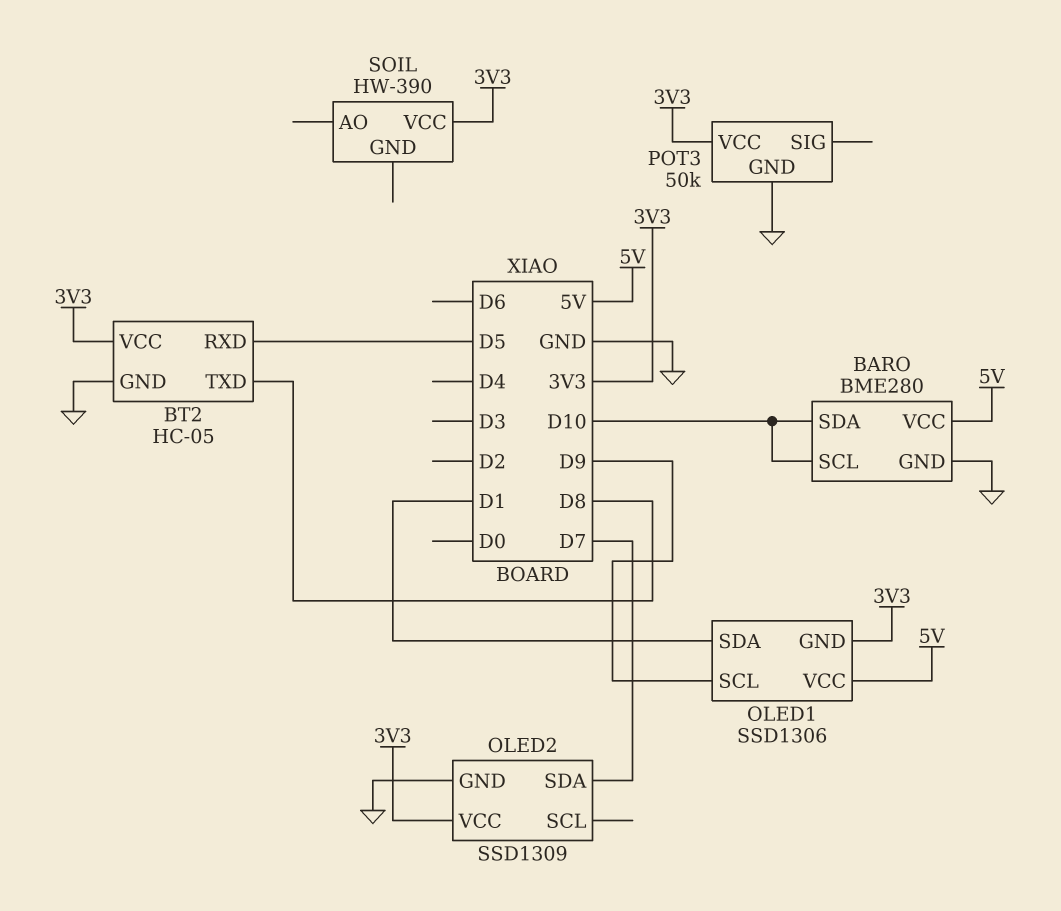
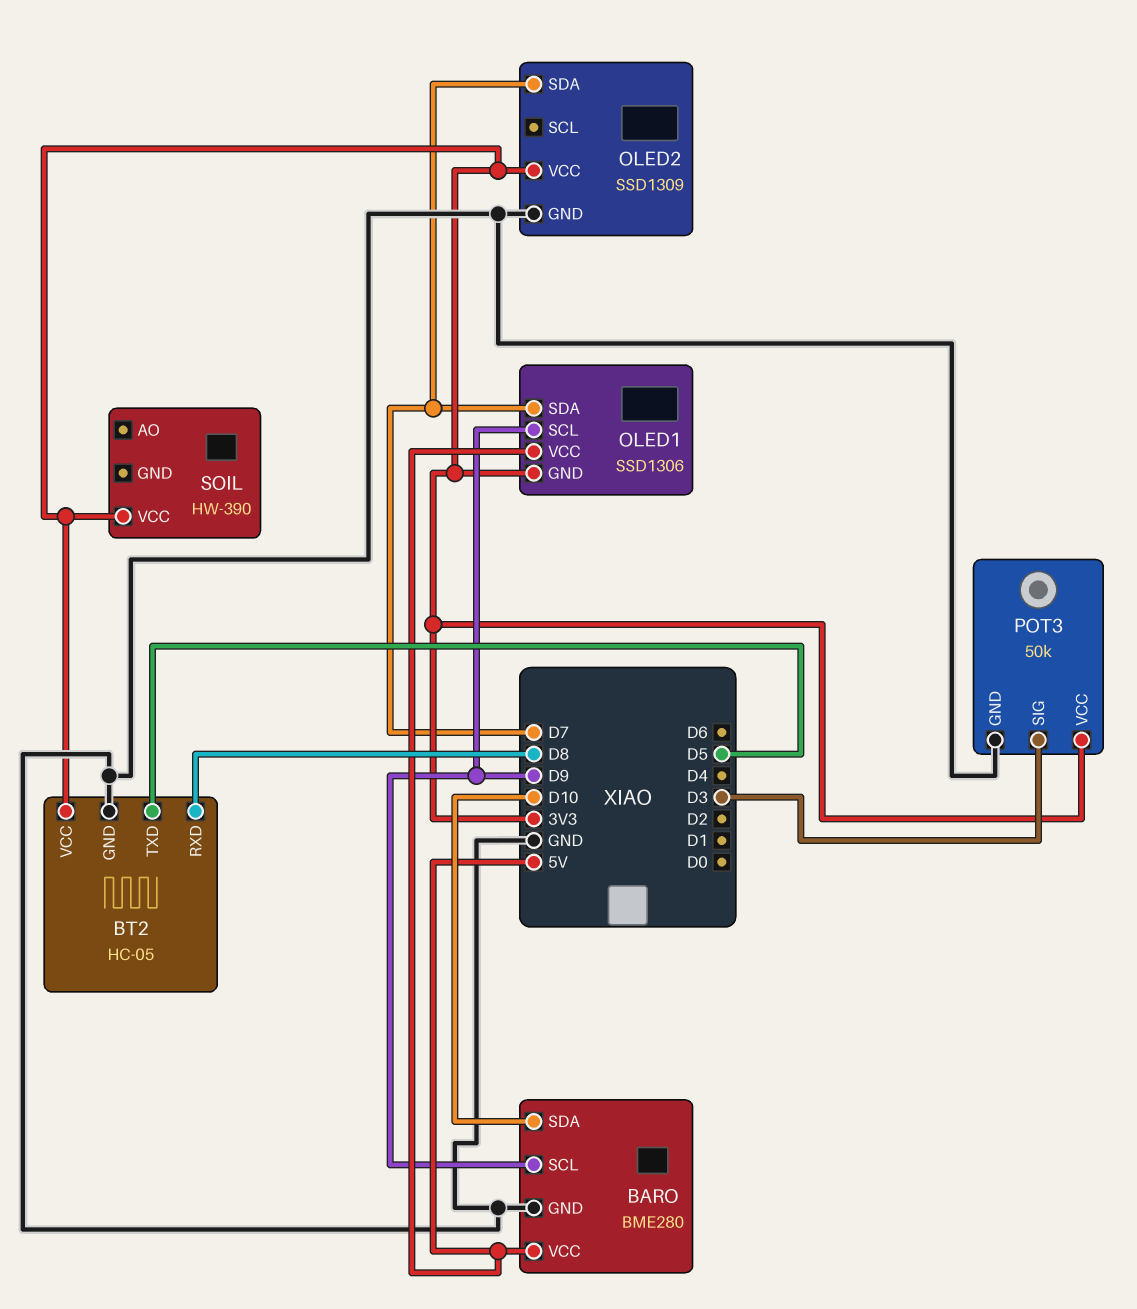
BARO pin SCL: D10 -> D9
BT2 pin RXD: D5 -> D8
BT2 pin TXD: D8 -> D5
OLED1 pin SDA: D1 -> D7
POT3 pin SIG: none -> D3

